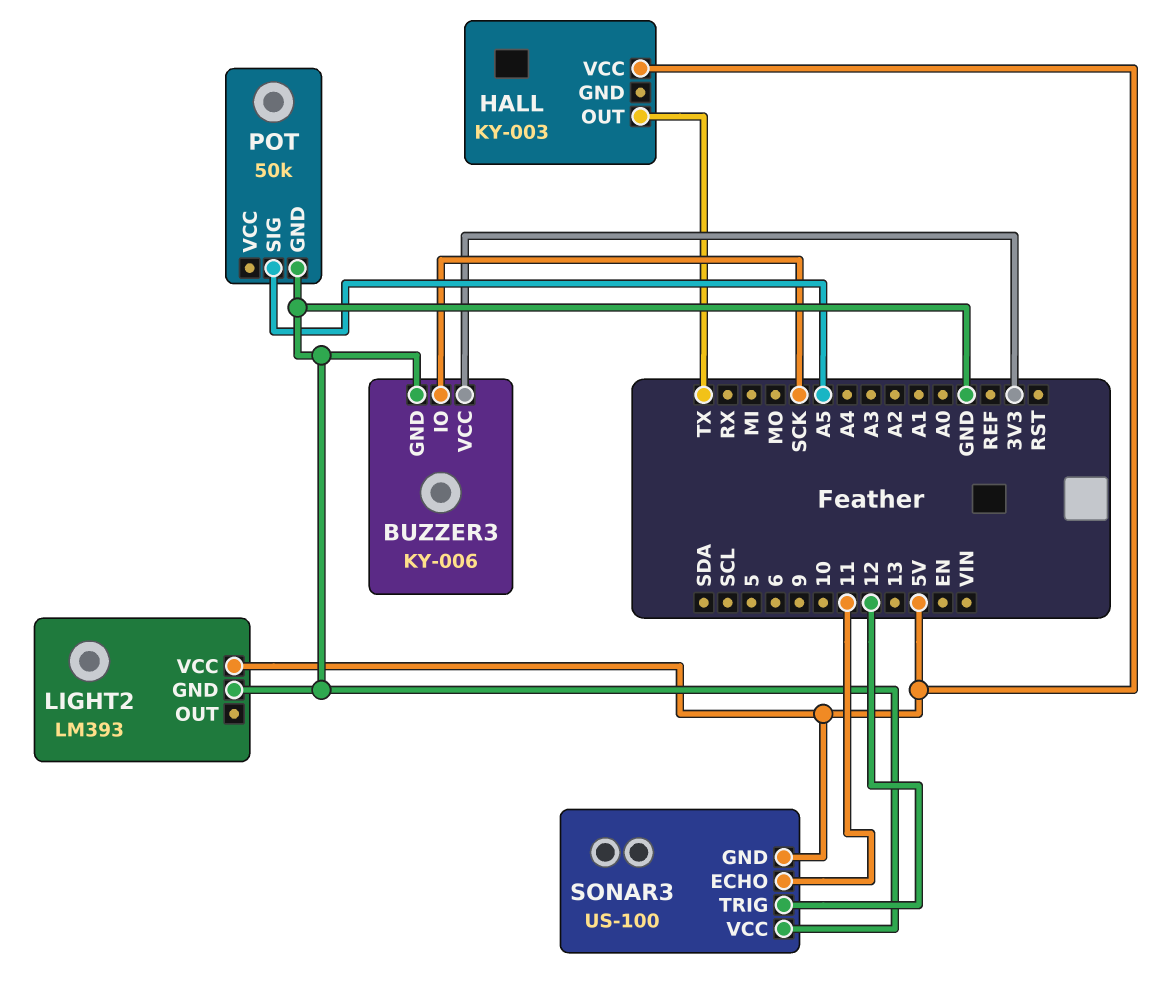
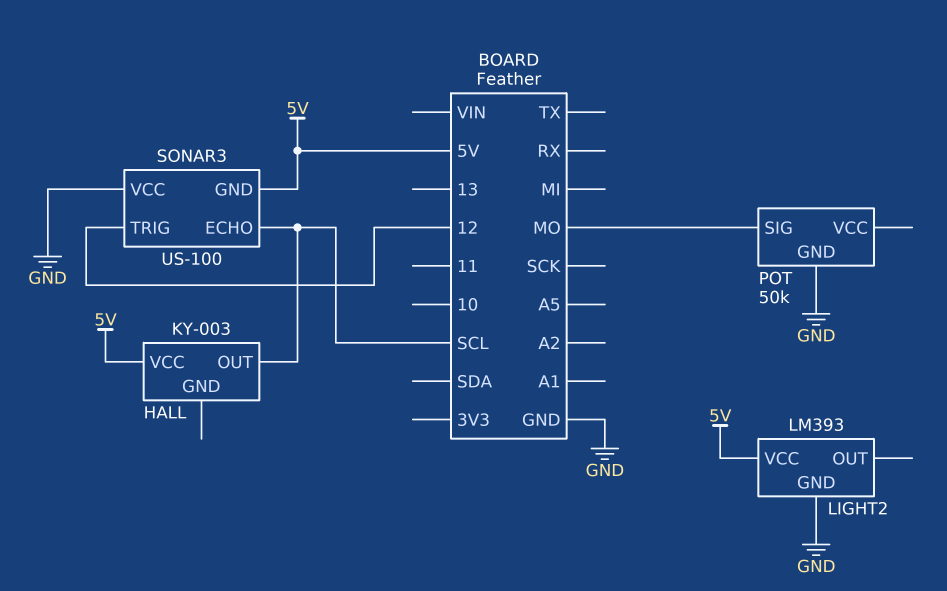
BUZZER3: KY-006 -> none
BUZZER3 pin GND: GND -> none
BUZZER3 pin IO: SCK -> none
BUZZER3 pin VCC: 3V3 -> none
HALL pin OUT: TX -> SCL
POT pin SIG: A5 -> MO
SONAR3 pin ECHO: 11 -> SCL

